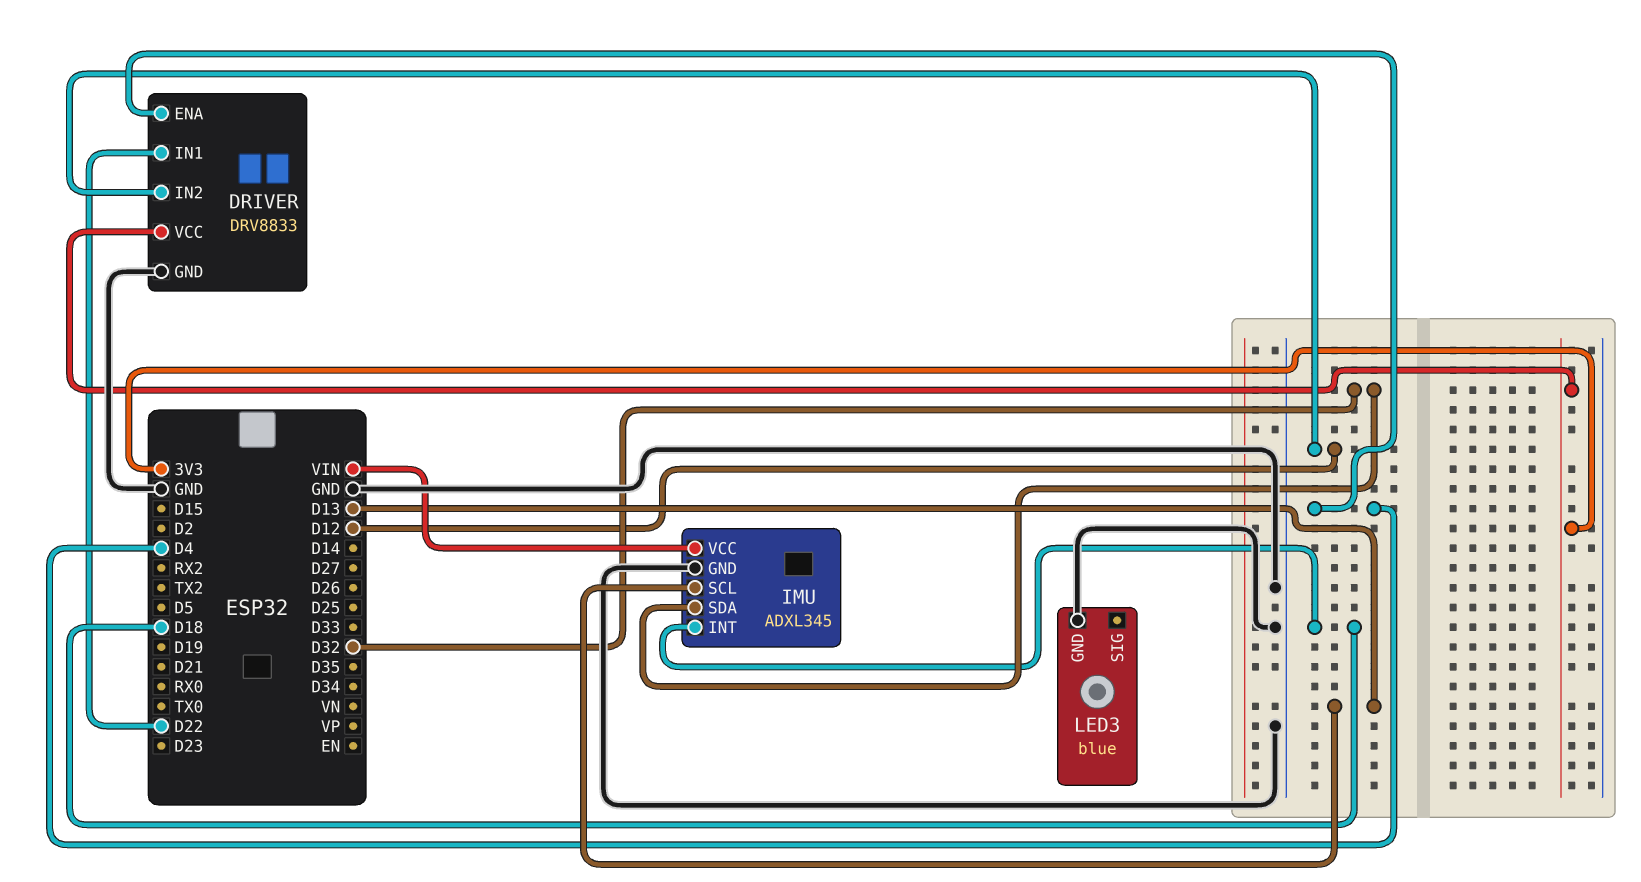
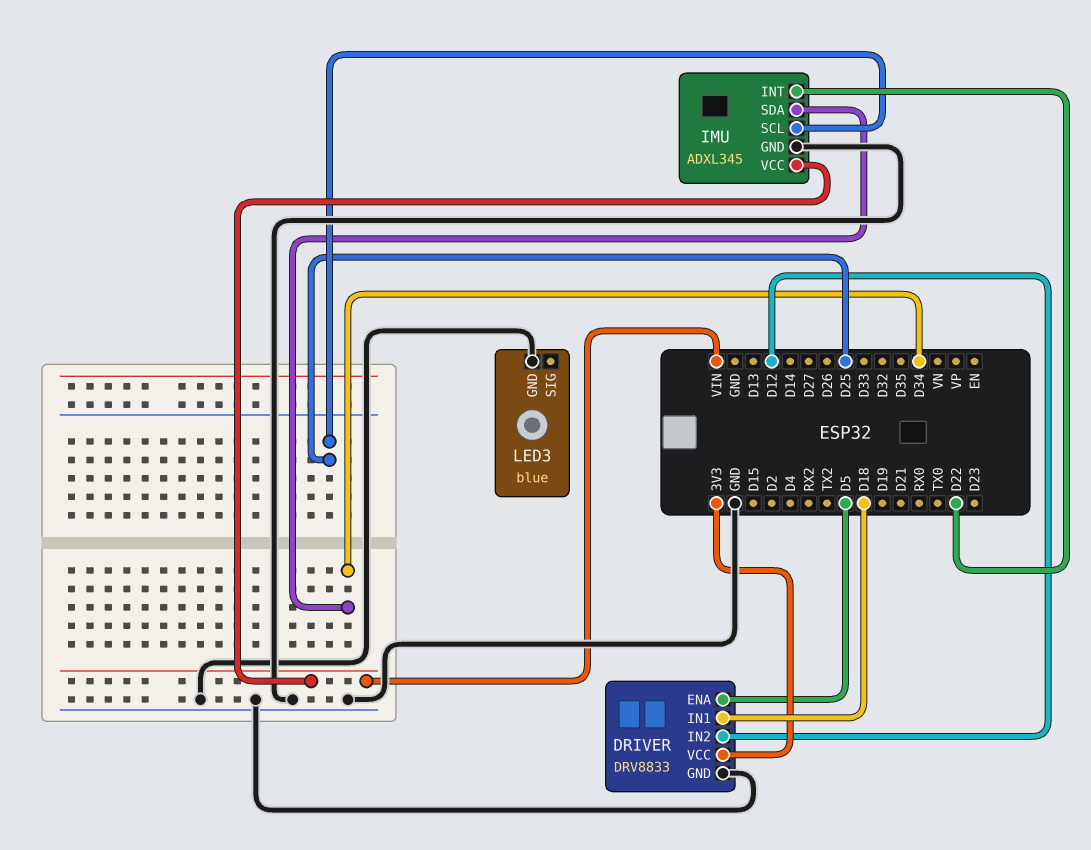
DRIVER pin ENA: D4 -> D5
DRIVER pin IN1: D22 -> D18
IMU pin INT: D18 -> D22
IMU pin SCL: D13 -> D25
IMU pin SDA: D32 -> D34

